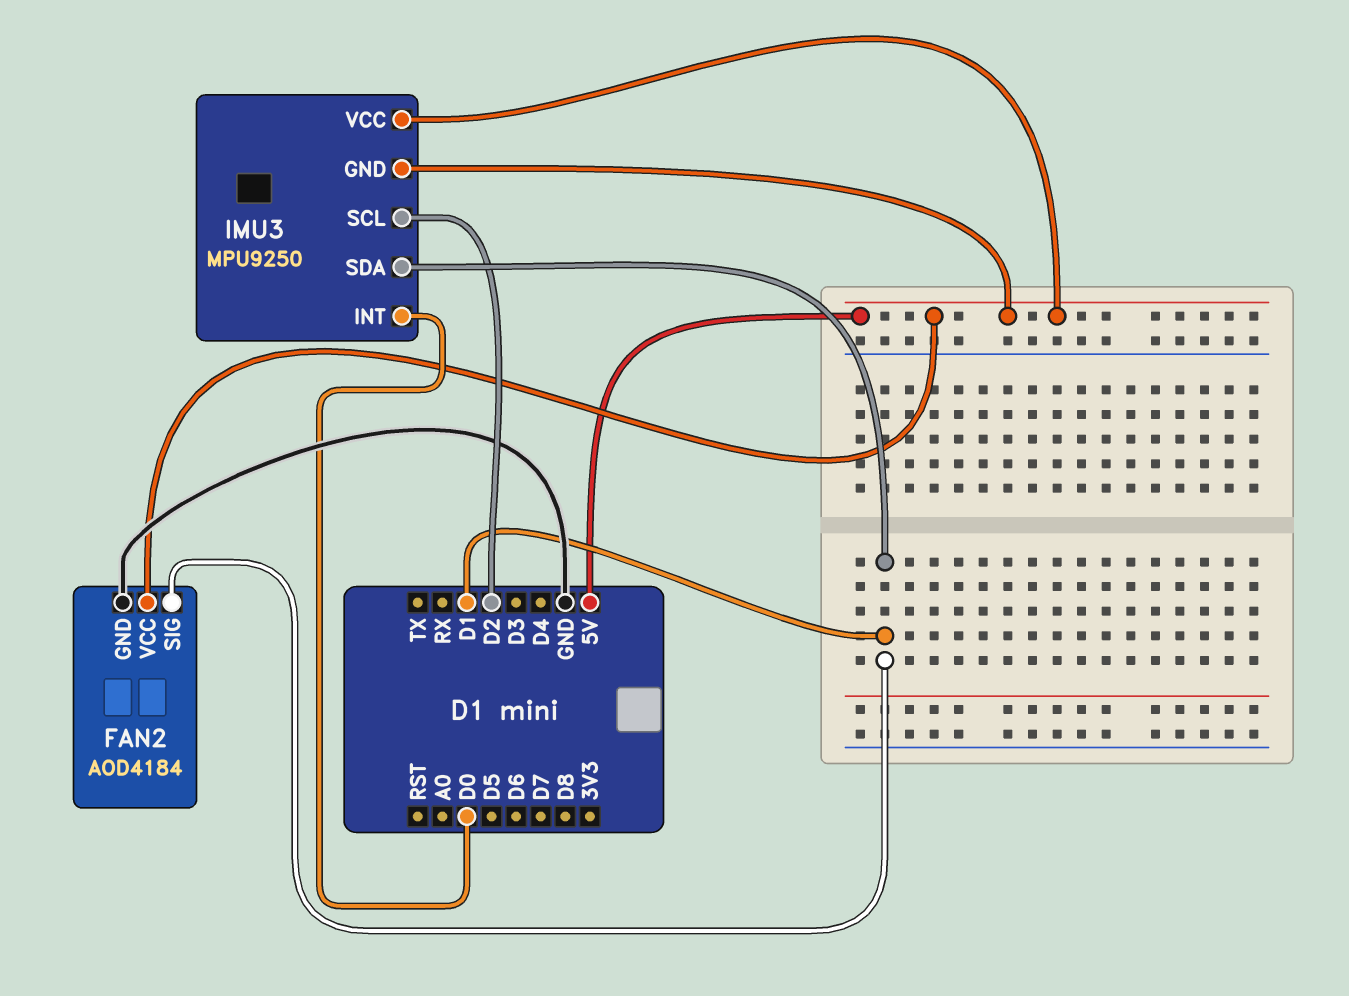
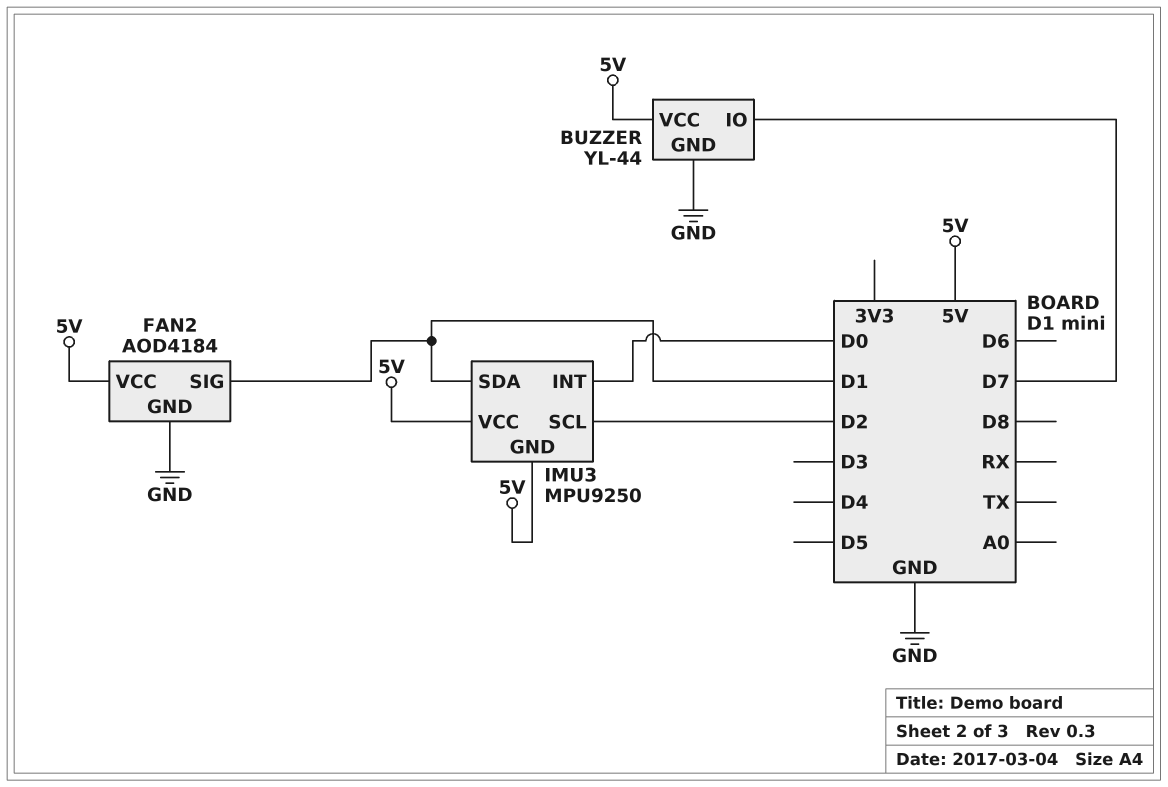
BUZZER: none -> YL-44
BUZZER pin GND: none -> GND
BUZZER pin IO: none -> D7
BUZZER pin VCC: none -> 5V

